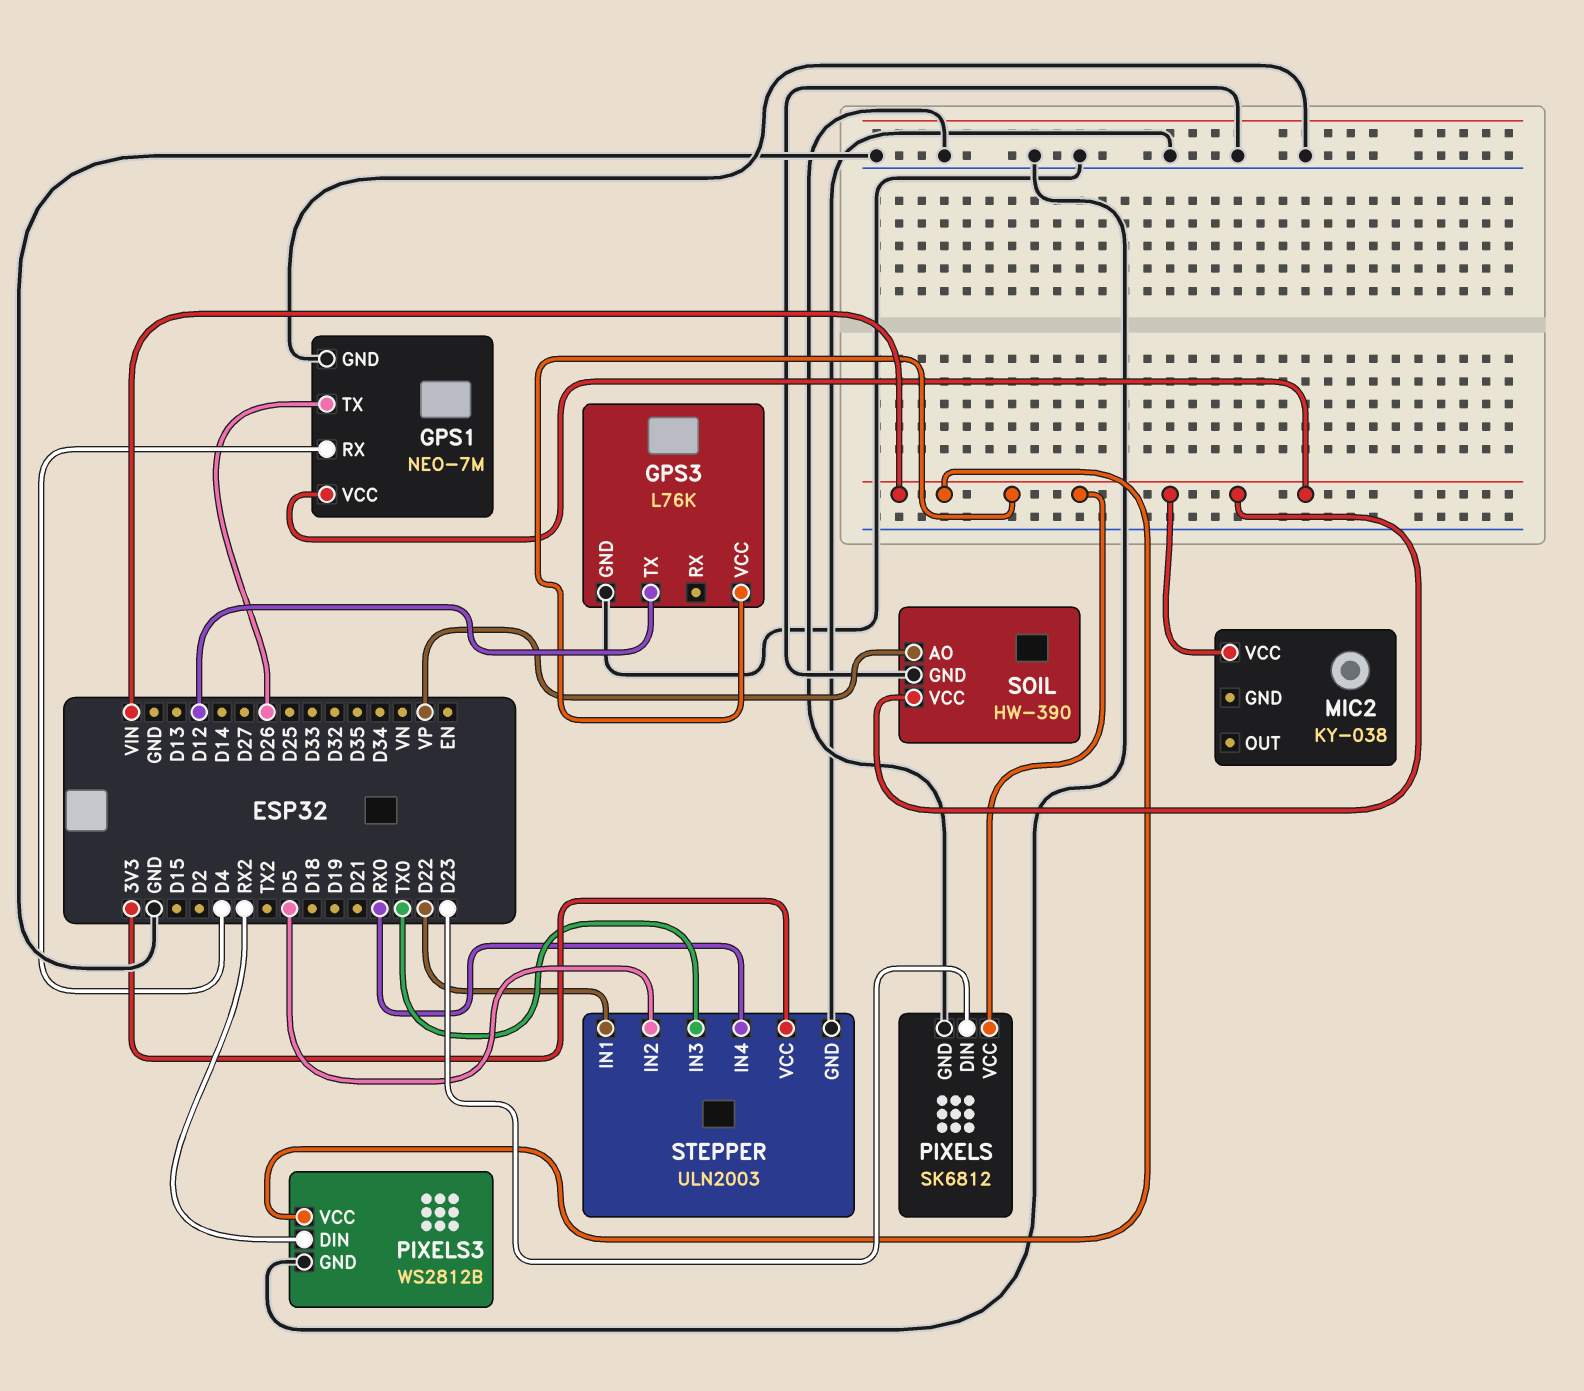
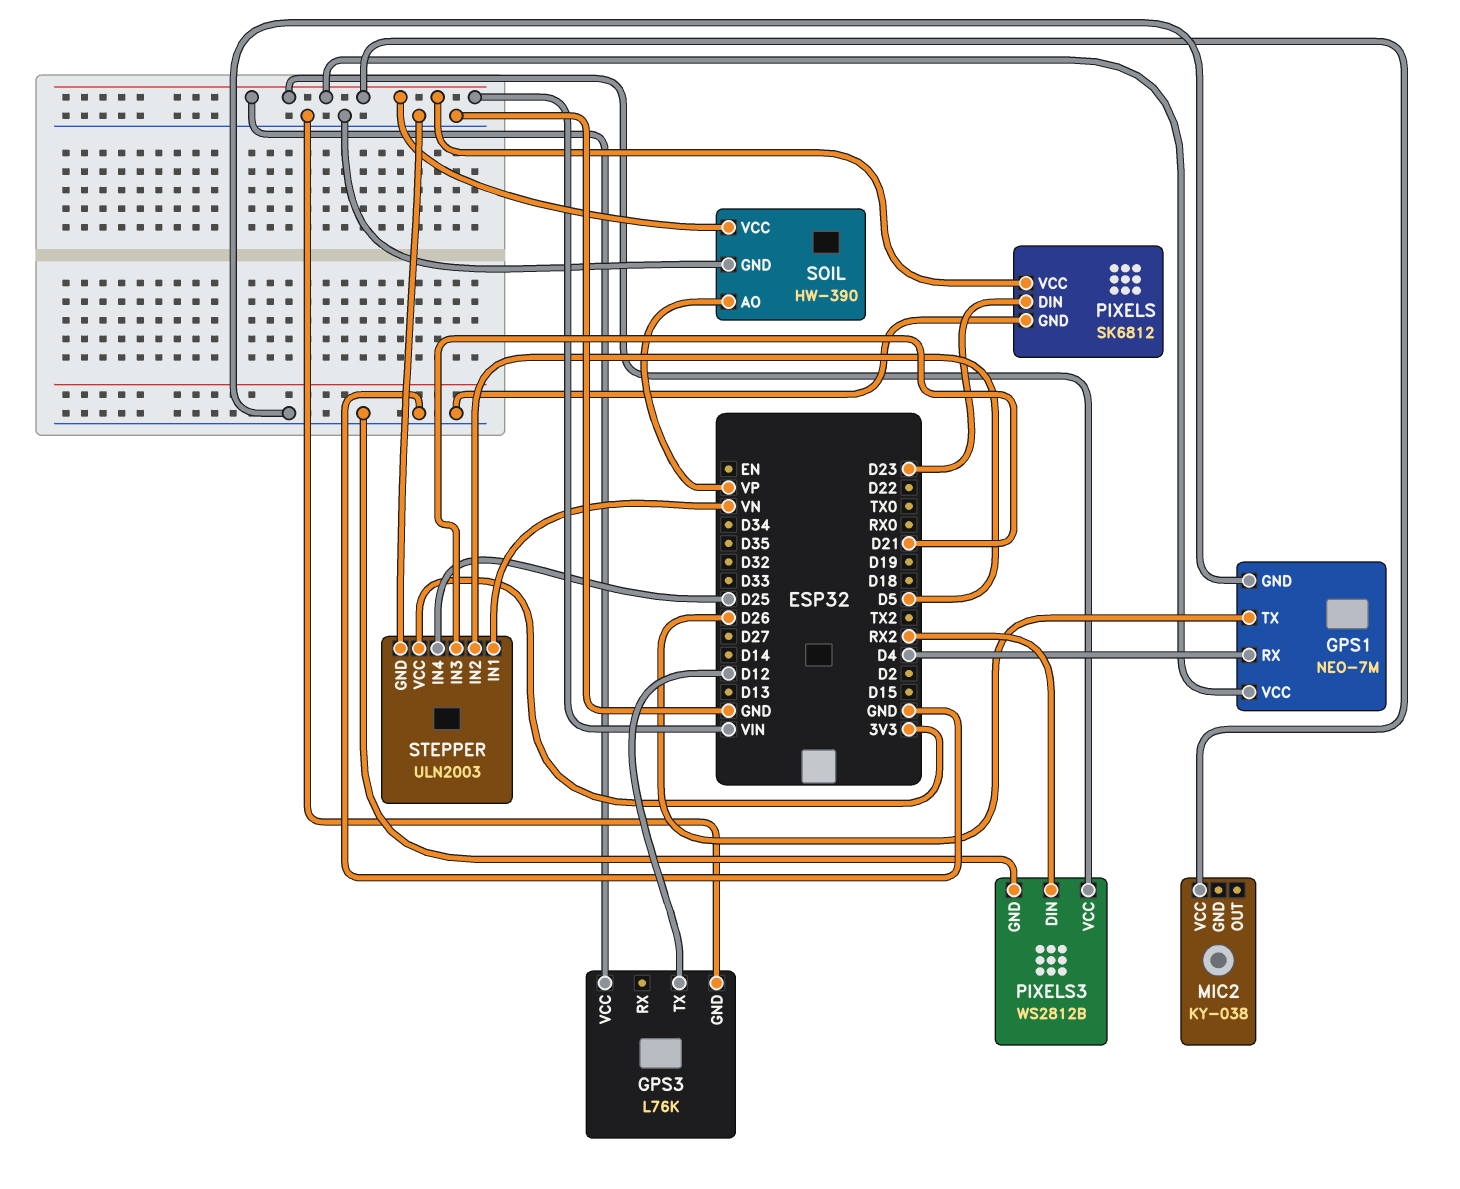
STEPPER pin IN1: D22 -> VN
STEPPER pin IN3: TX0 -> D21
STEPPER pin IN4: RX0 -> D25

